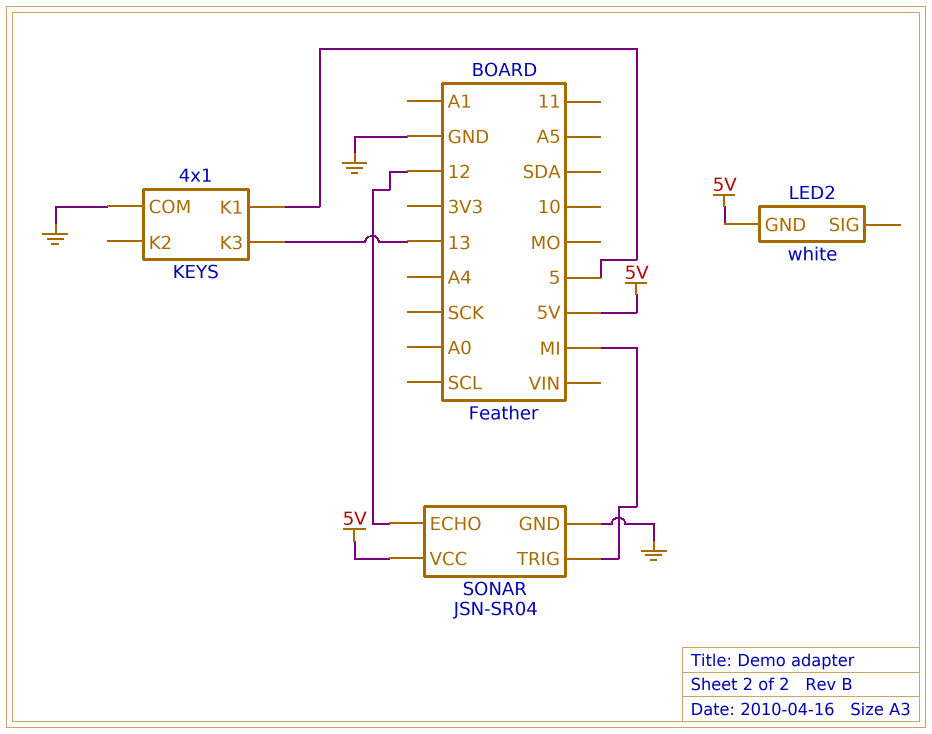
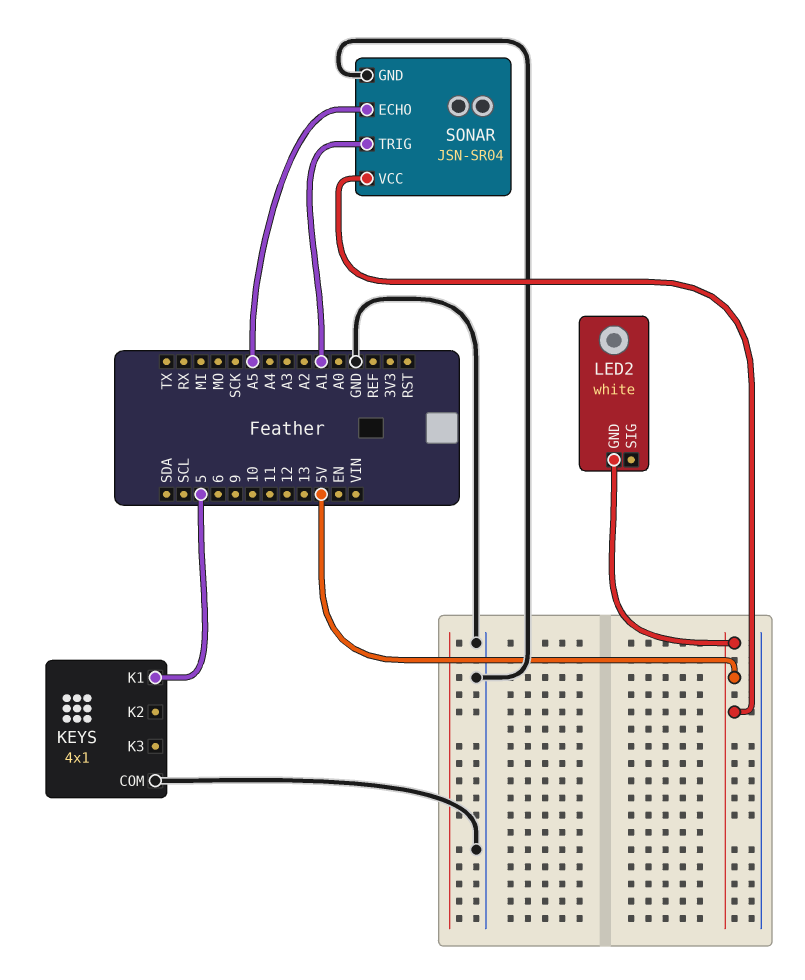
KEYS pin K3: 13 -> none
SONAR pin ECHO: 12 -> A5
SONAR pin TRIG: MI -> A1

